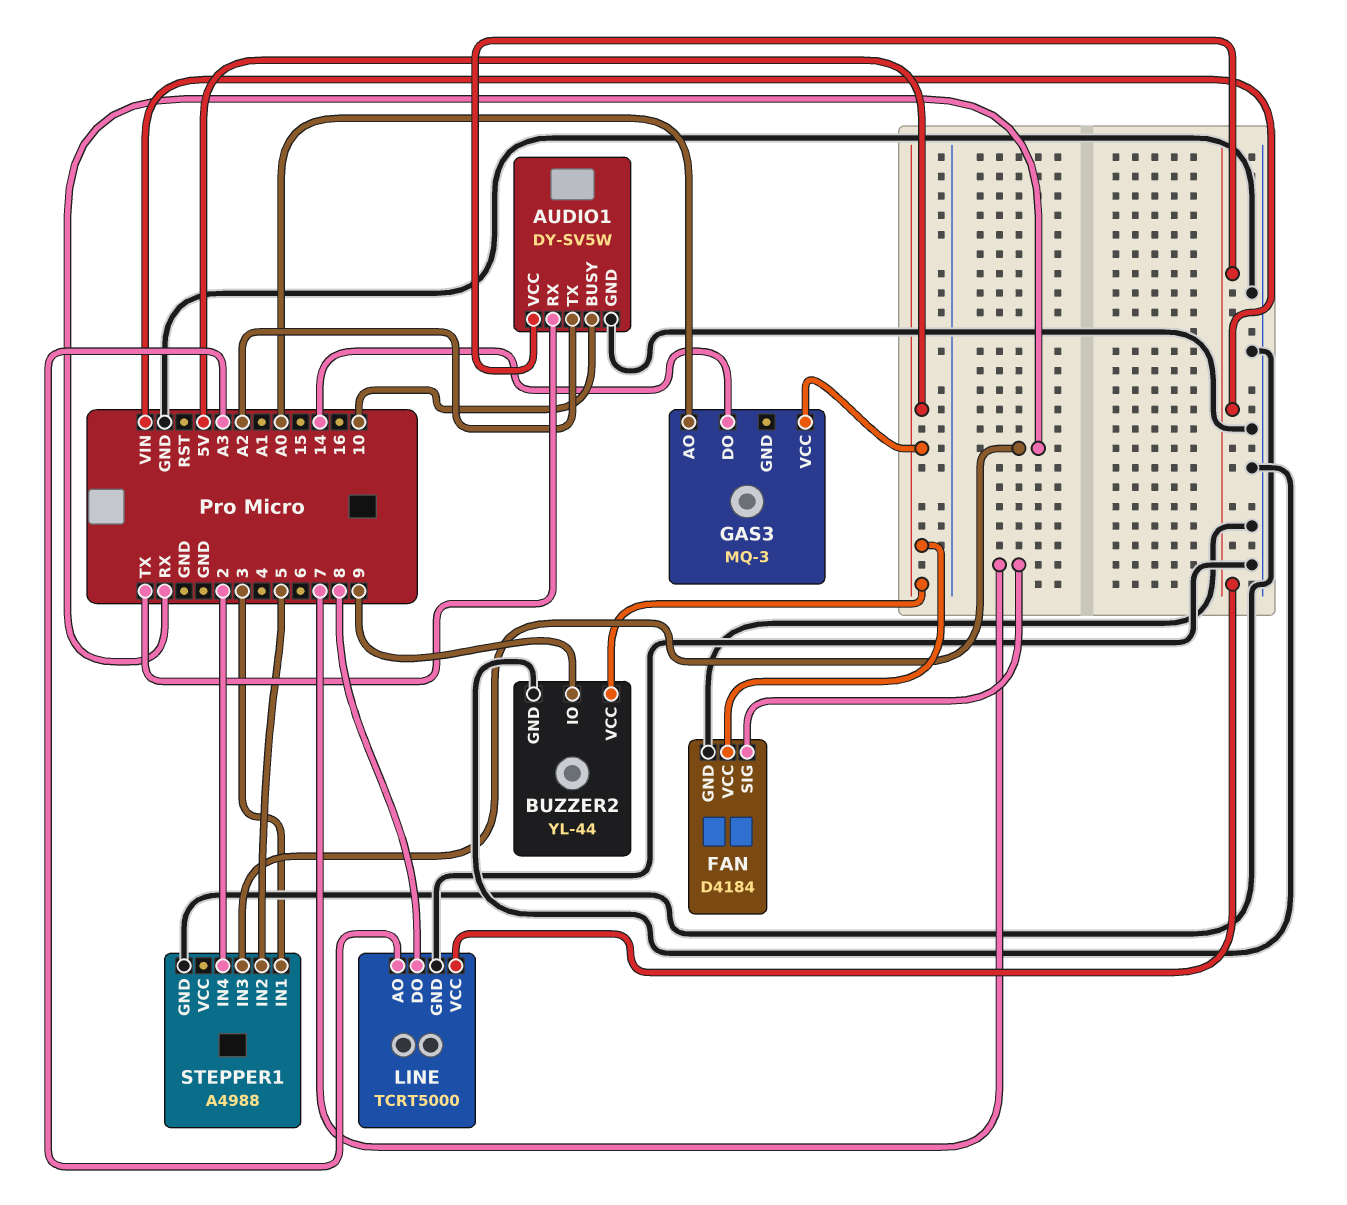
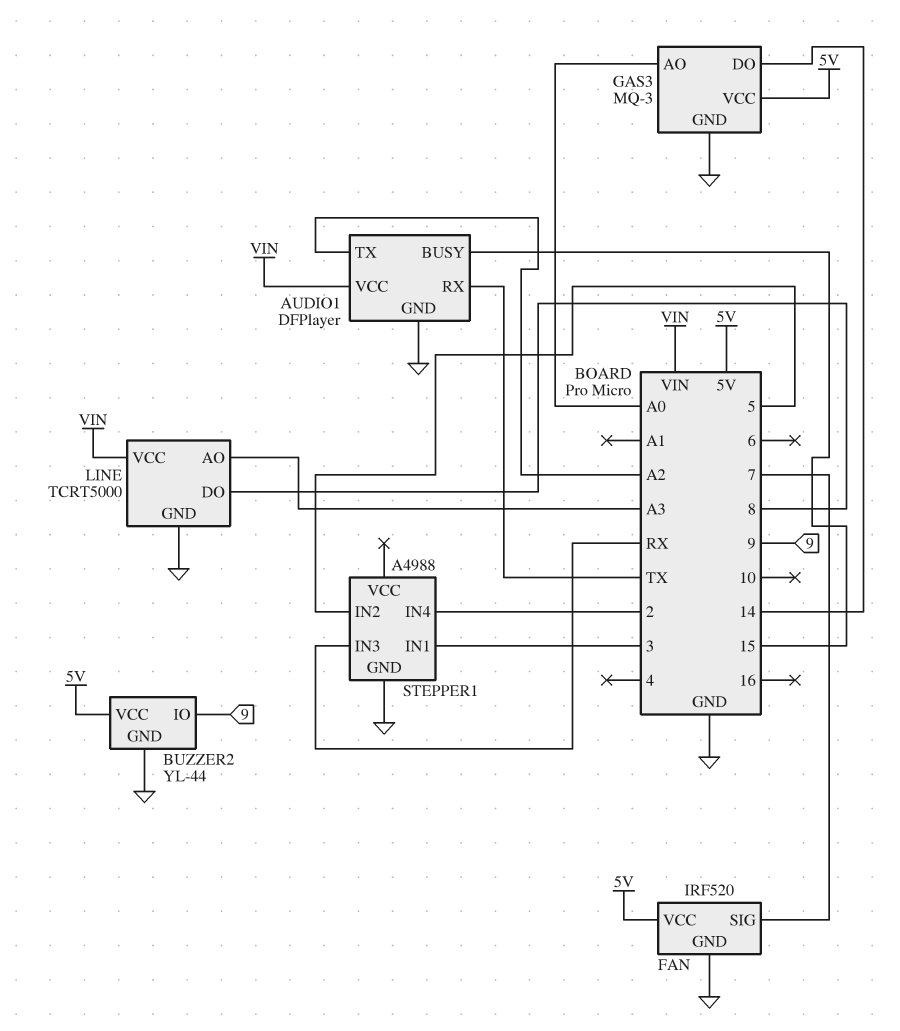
AUDIO1: DY-SV5W -> DFPlayer
AUDIO1 pin BUSY: 10 -> 15
FAN: D4184 -> IRF520
GAS3 pin GND: none -> GND

